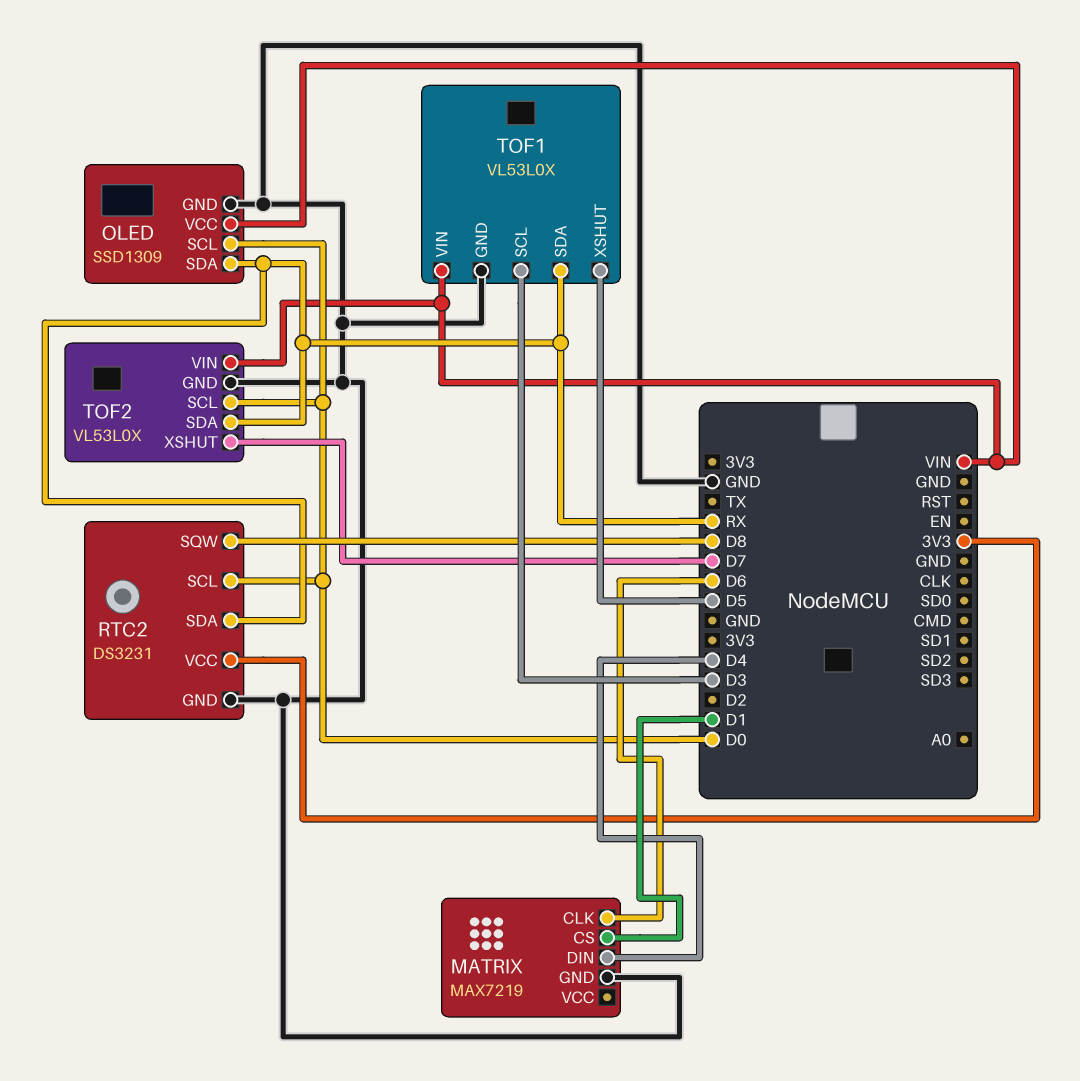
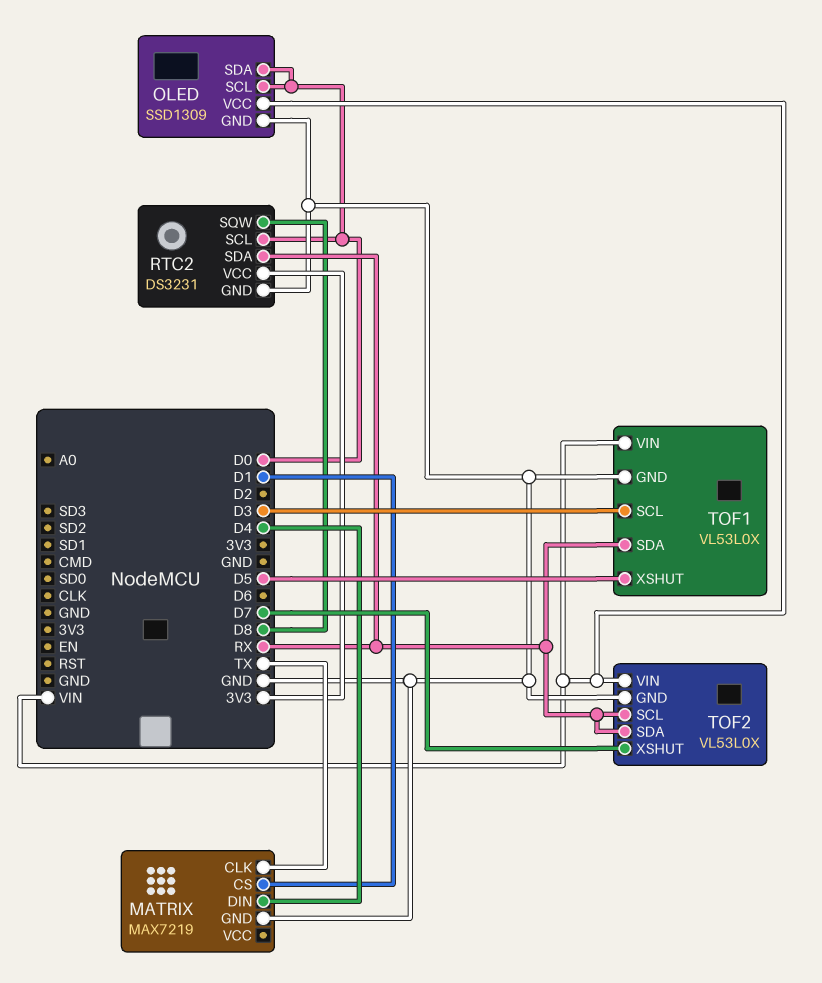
MATRIX pin CLK: D6 -> TX
OLED pin SDA: RX -> D0
TOF2 pin SCL: D0 -> RX

